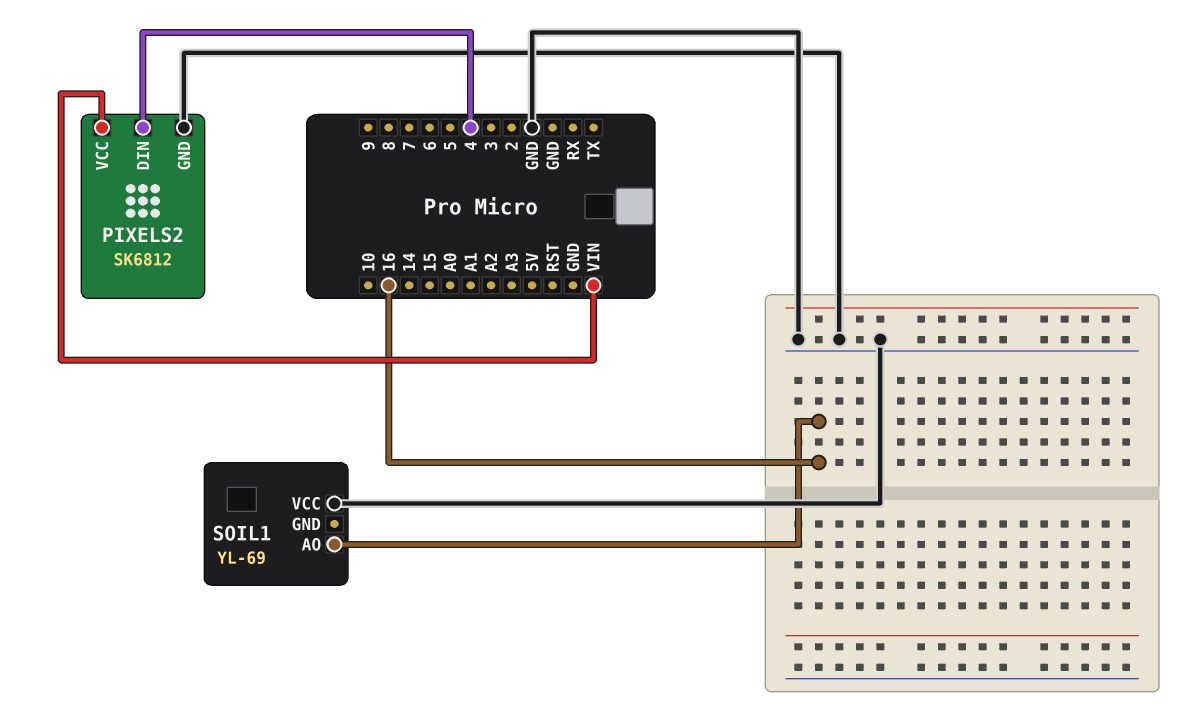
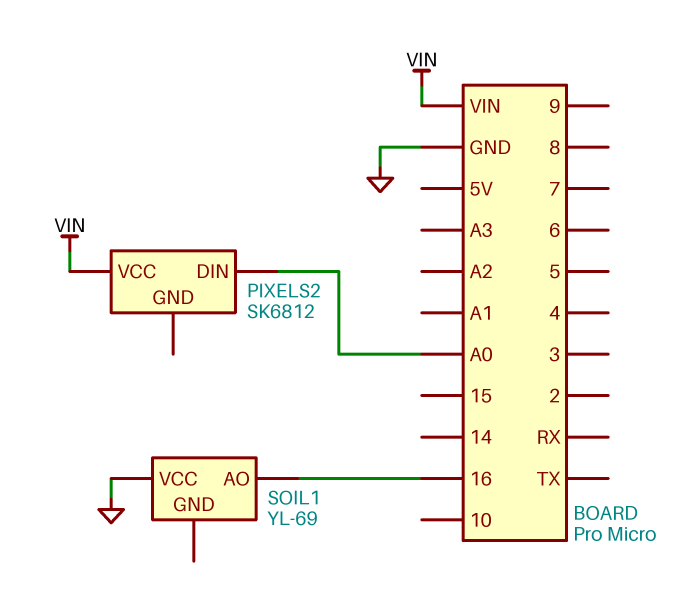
PIXELS2 pin DIN: 4 -> A0
PIXELS2 pin GND: GND -> none

